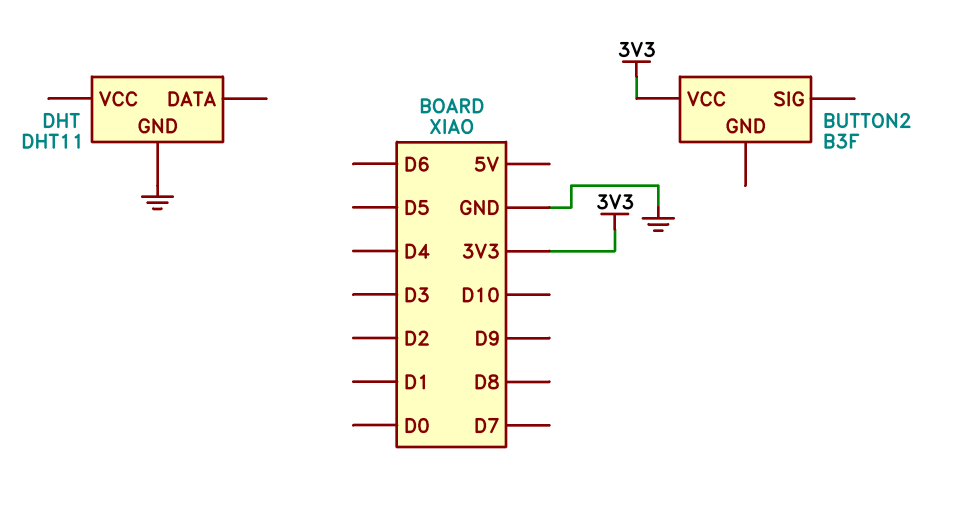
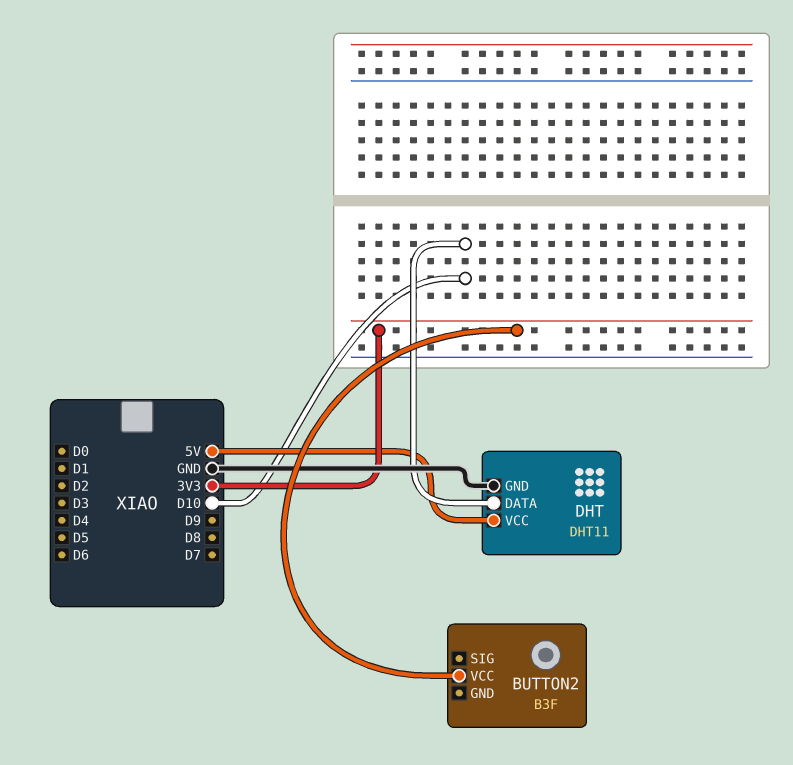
DHT pin DATA: none -> D10
DHT pin VCC: none -> 5V

